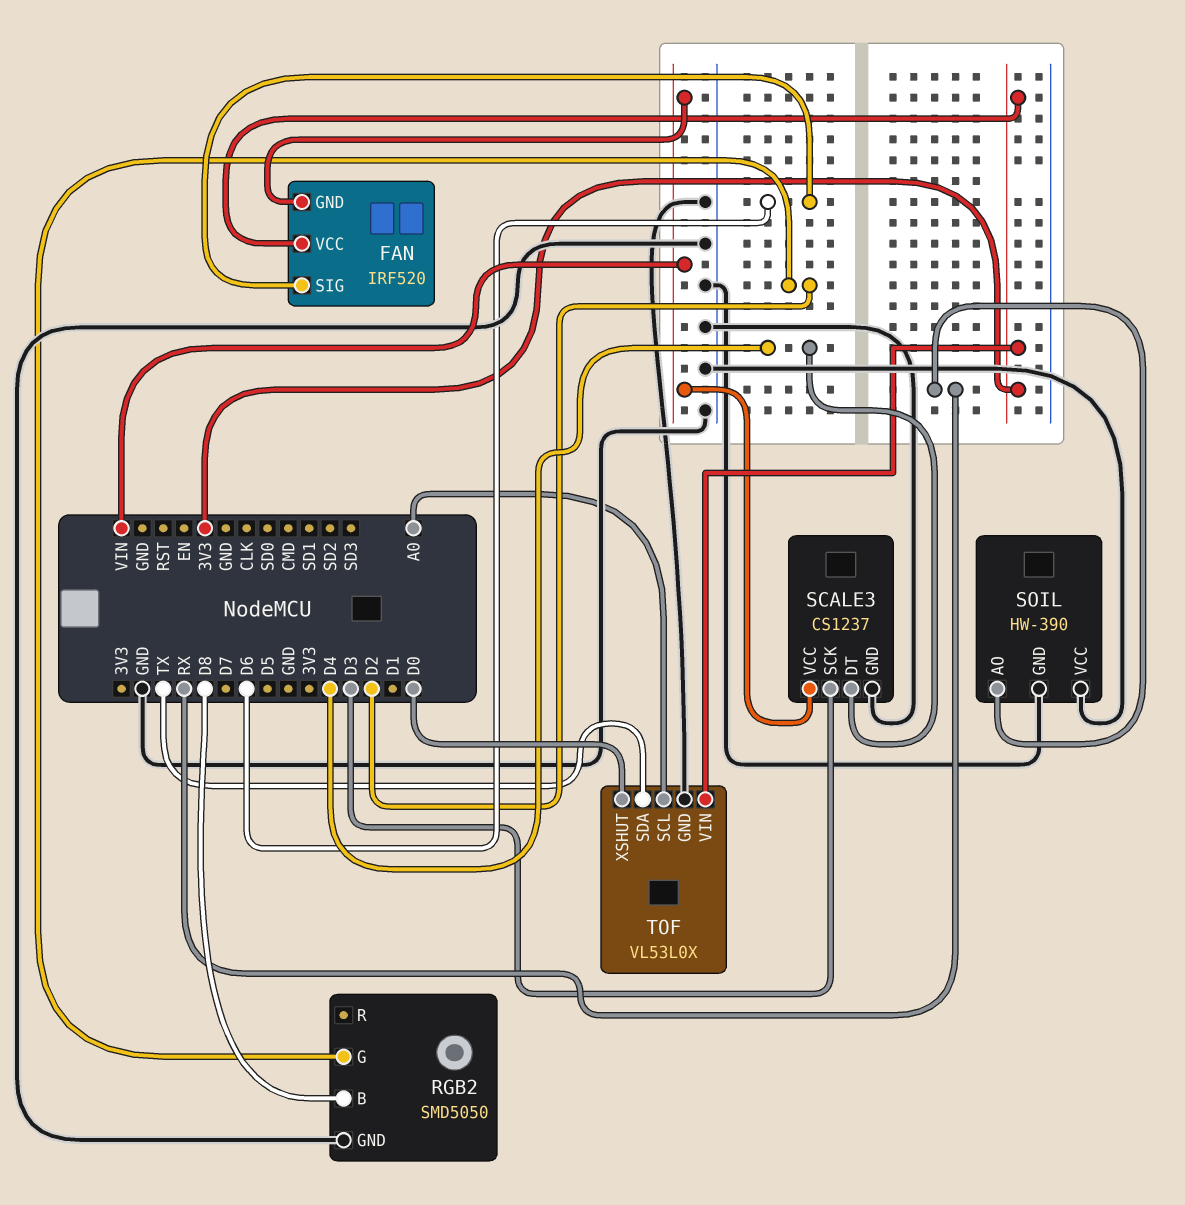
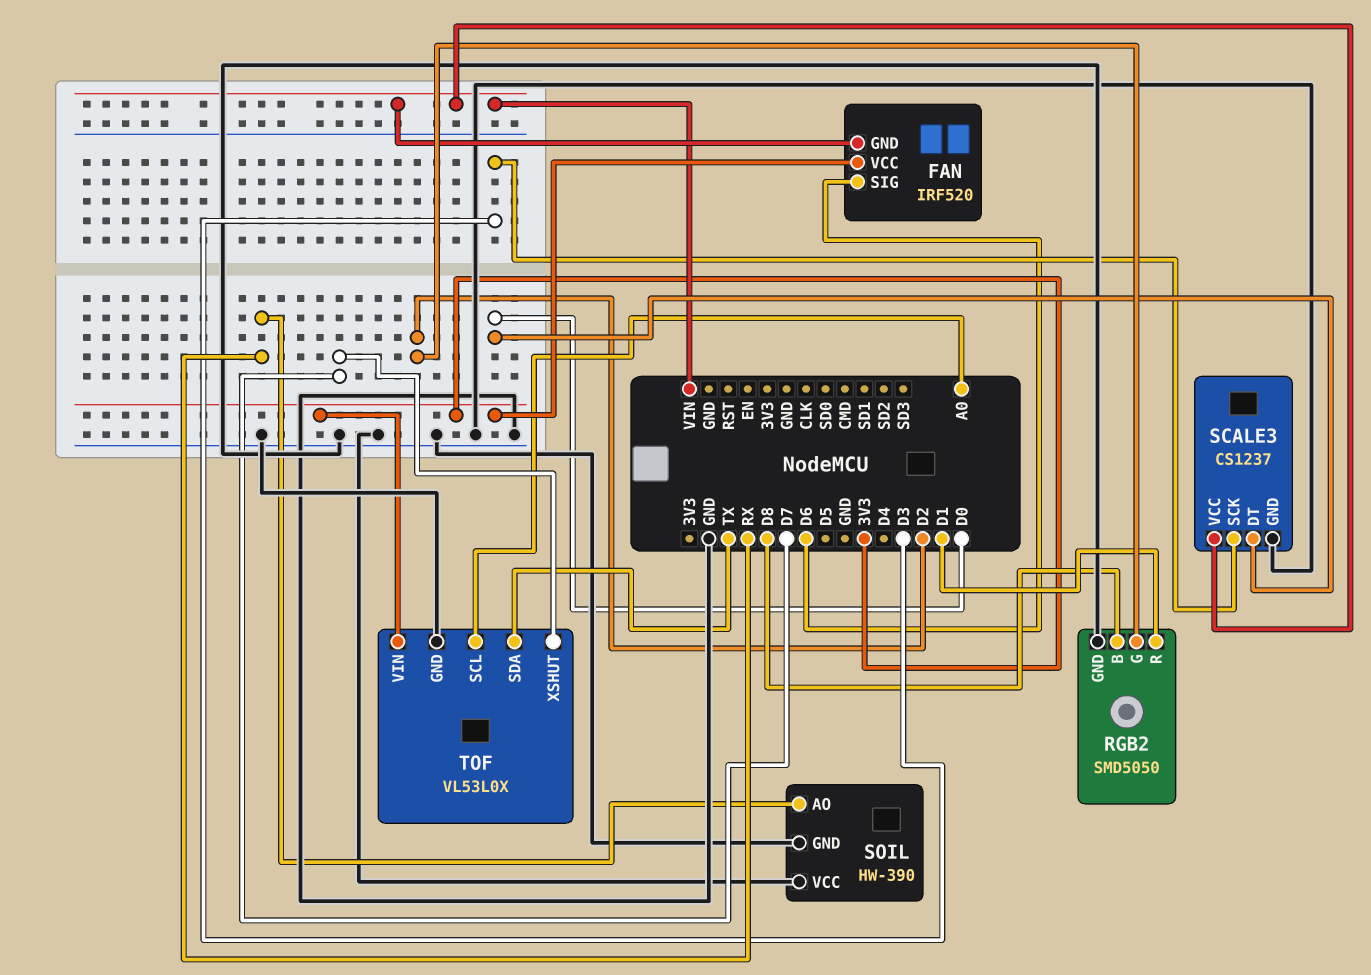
RGB2 pin R: none -> D1
SCALE3 pin DT: D4 -> D0
TOF pin XSHUT: D0 -> D7

